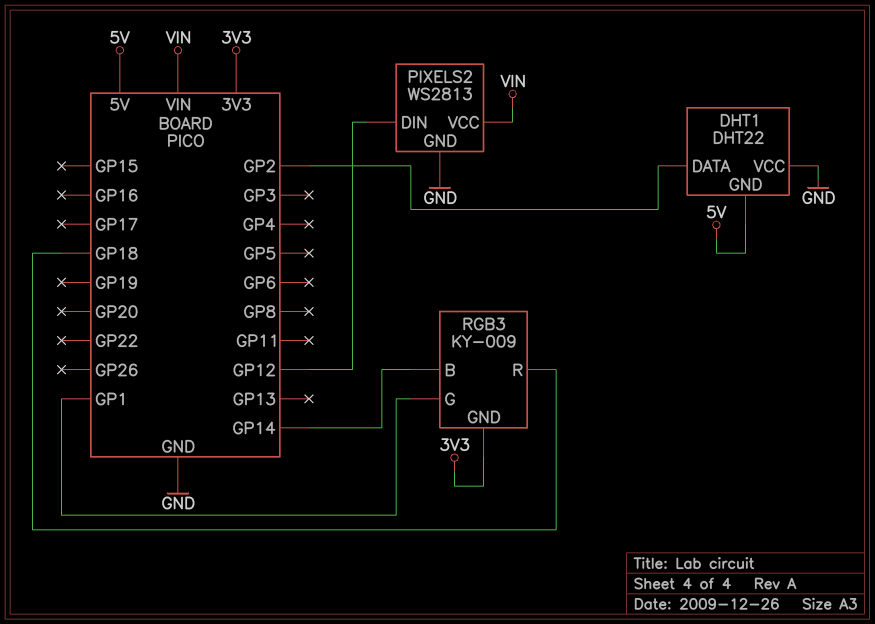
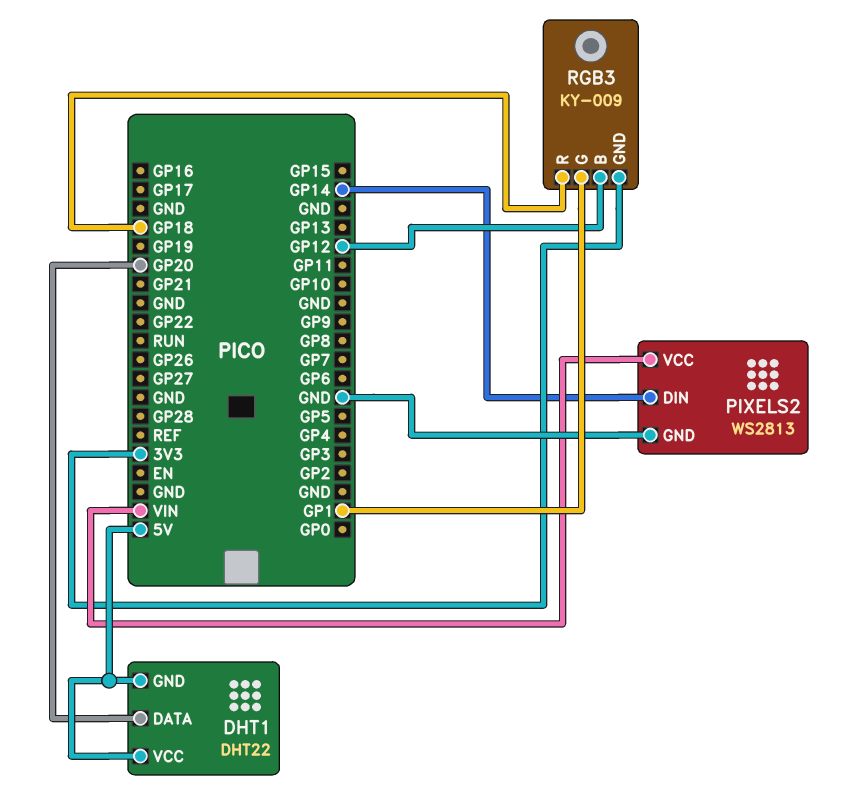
DHT1 pin DATA: GP2 -> GP20
DHT1 pin VCC: GND -> 5V
PIXELS2 pin DIN: GP12 -> GP14
RGB3 pin B: GP14 -> GP12

